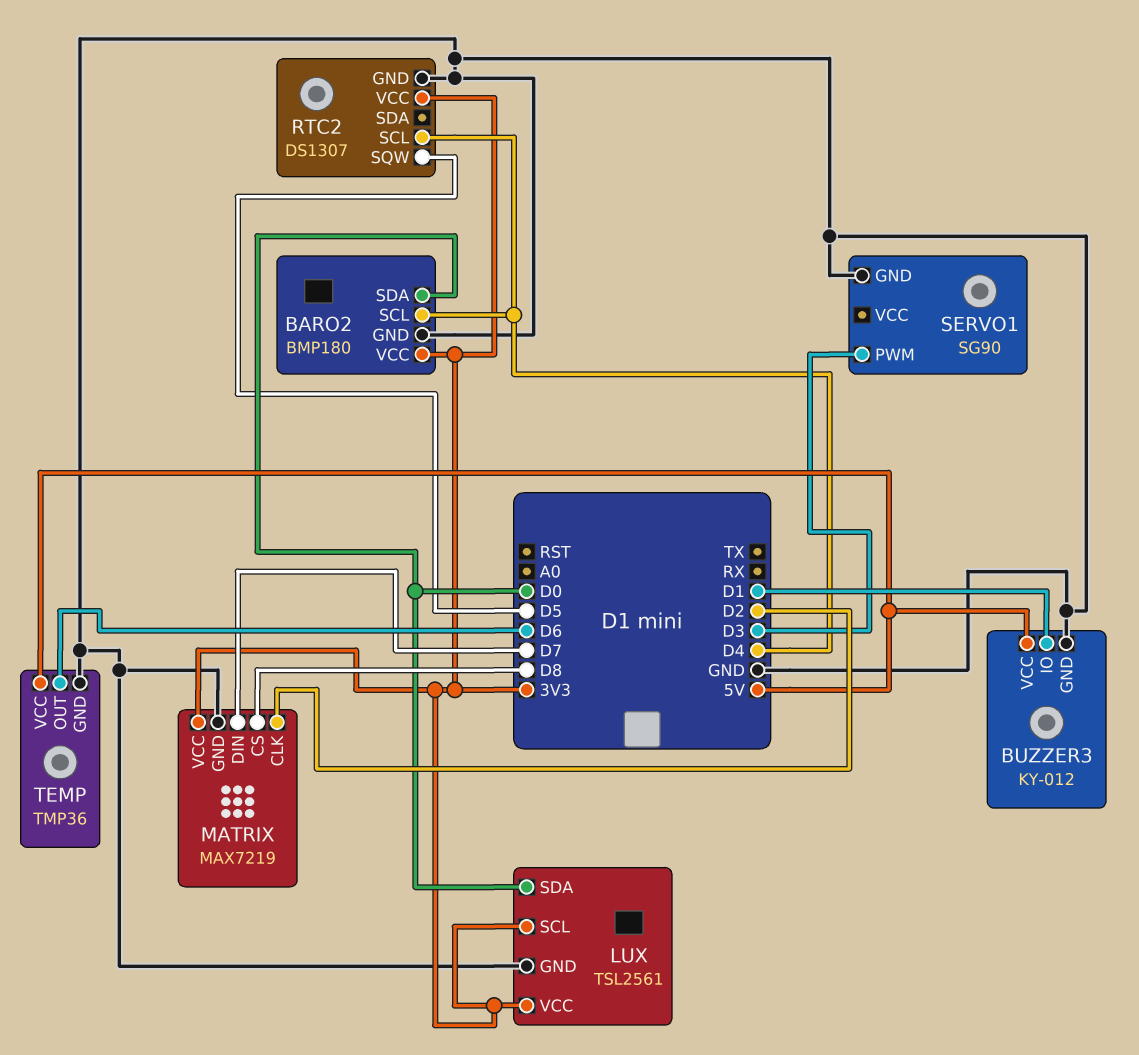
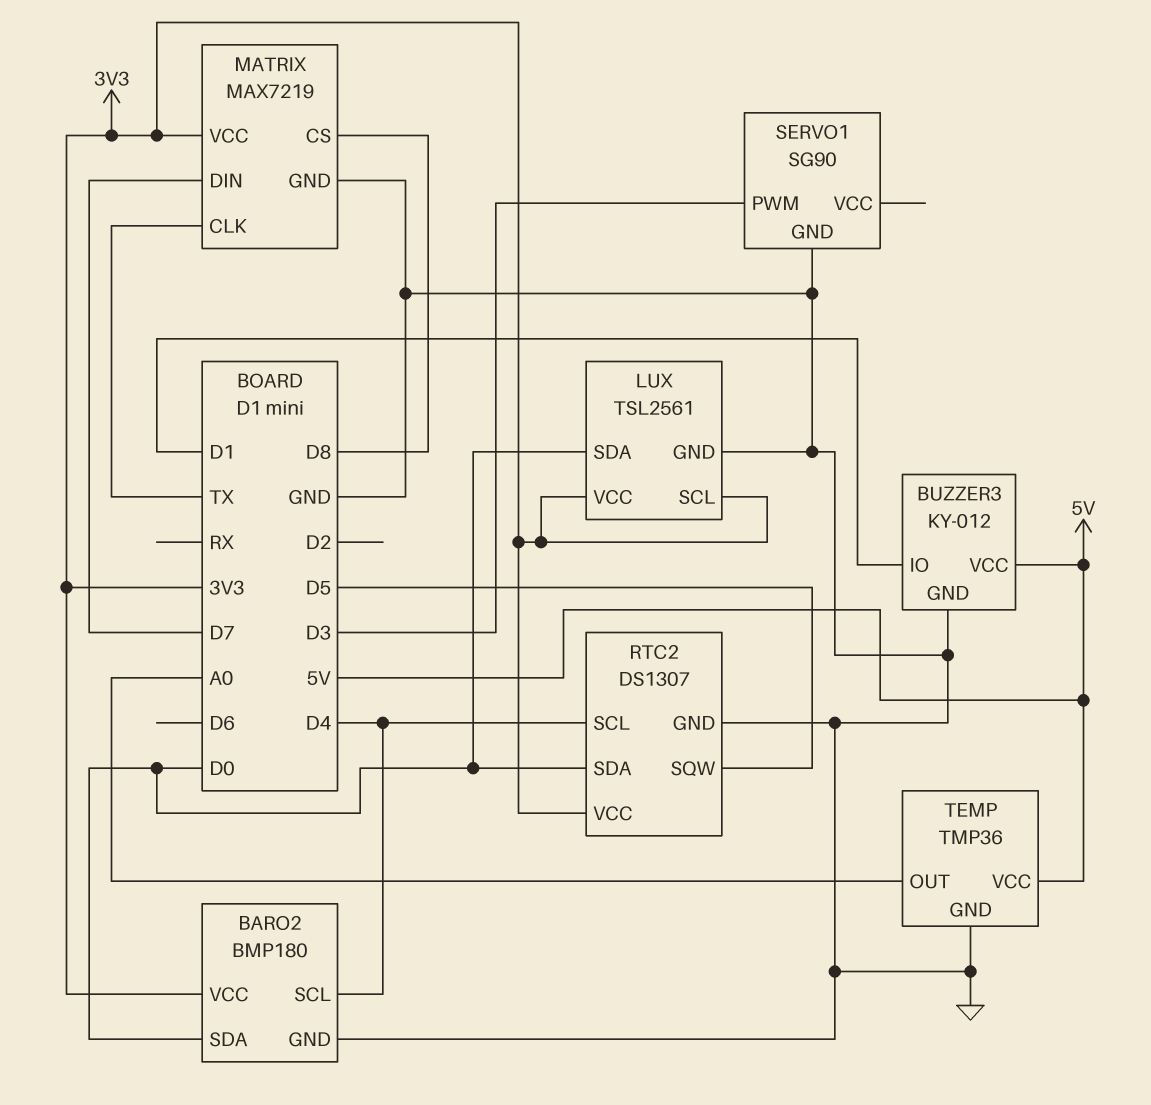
MATRIX pin CLK: D2 -> TX
RTC2 pin SDA: none -> D0
TEMP pin OUT: D6 -> A0

